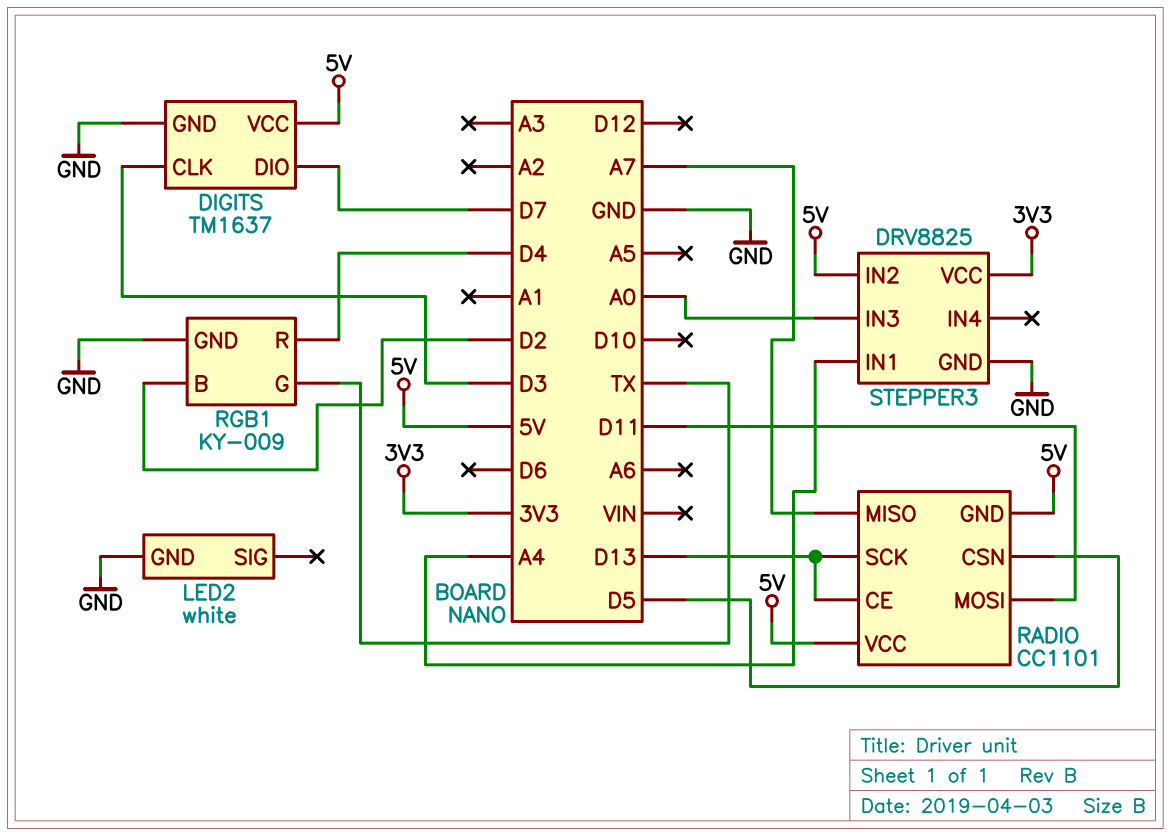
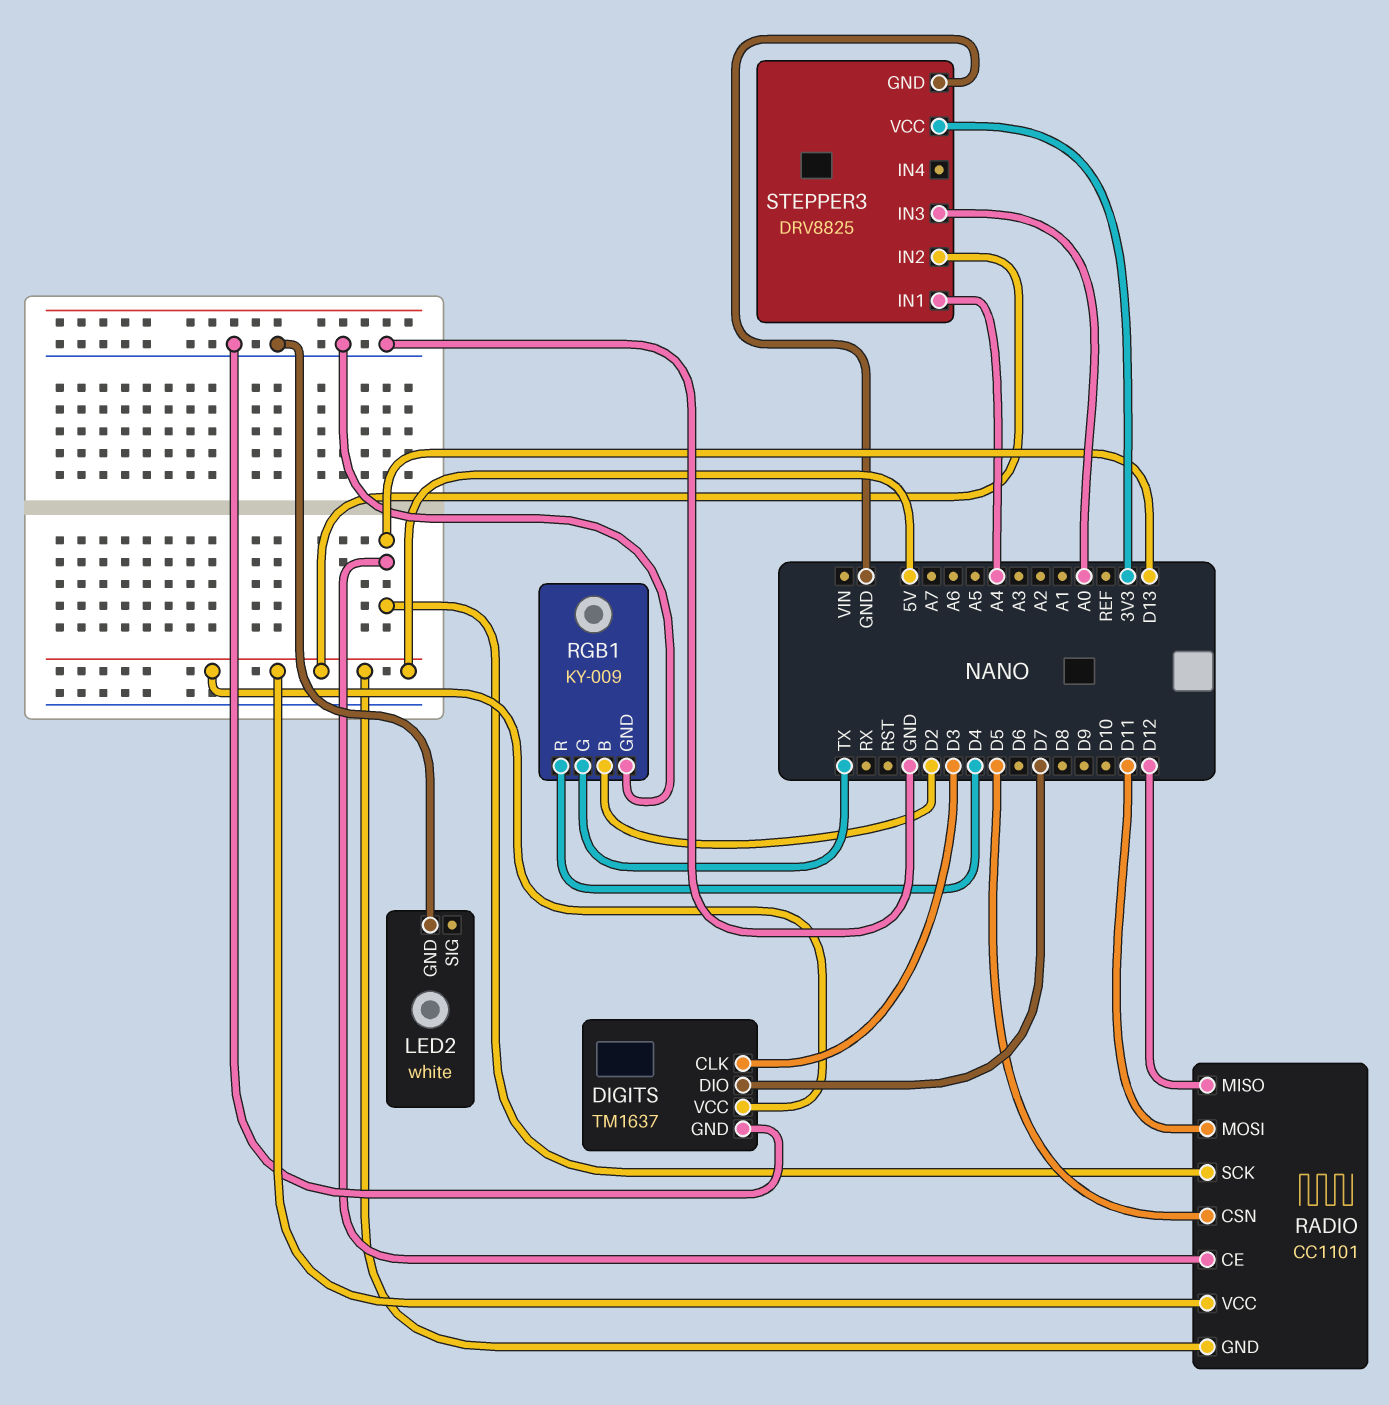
RADIO pin MISO: A7 -> D12

